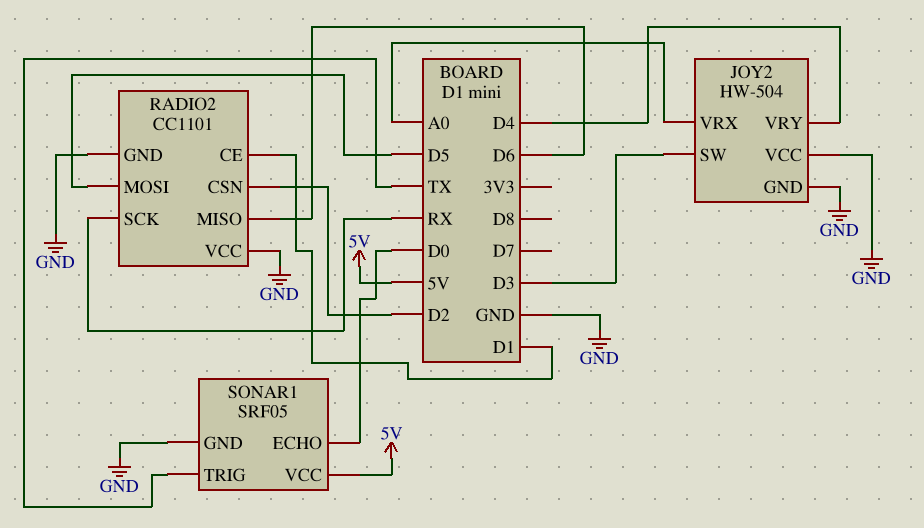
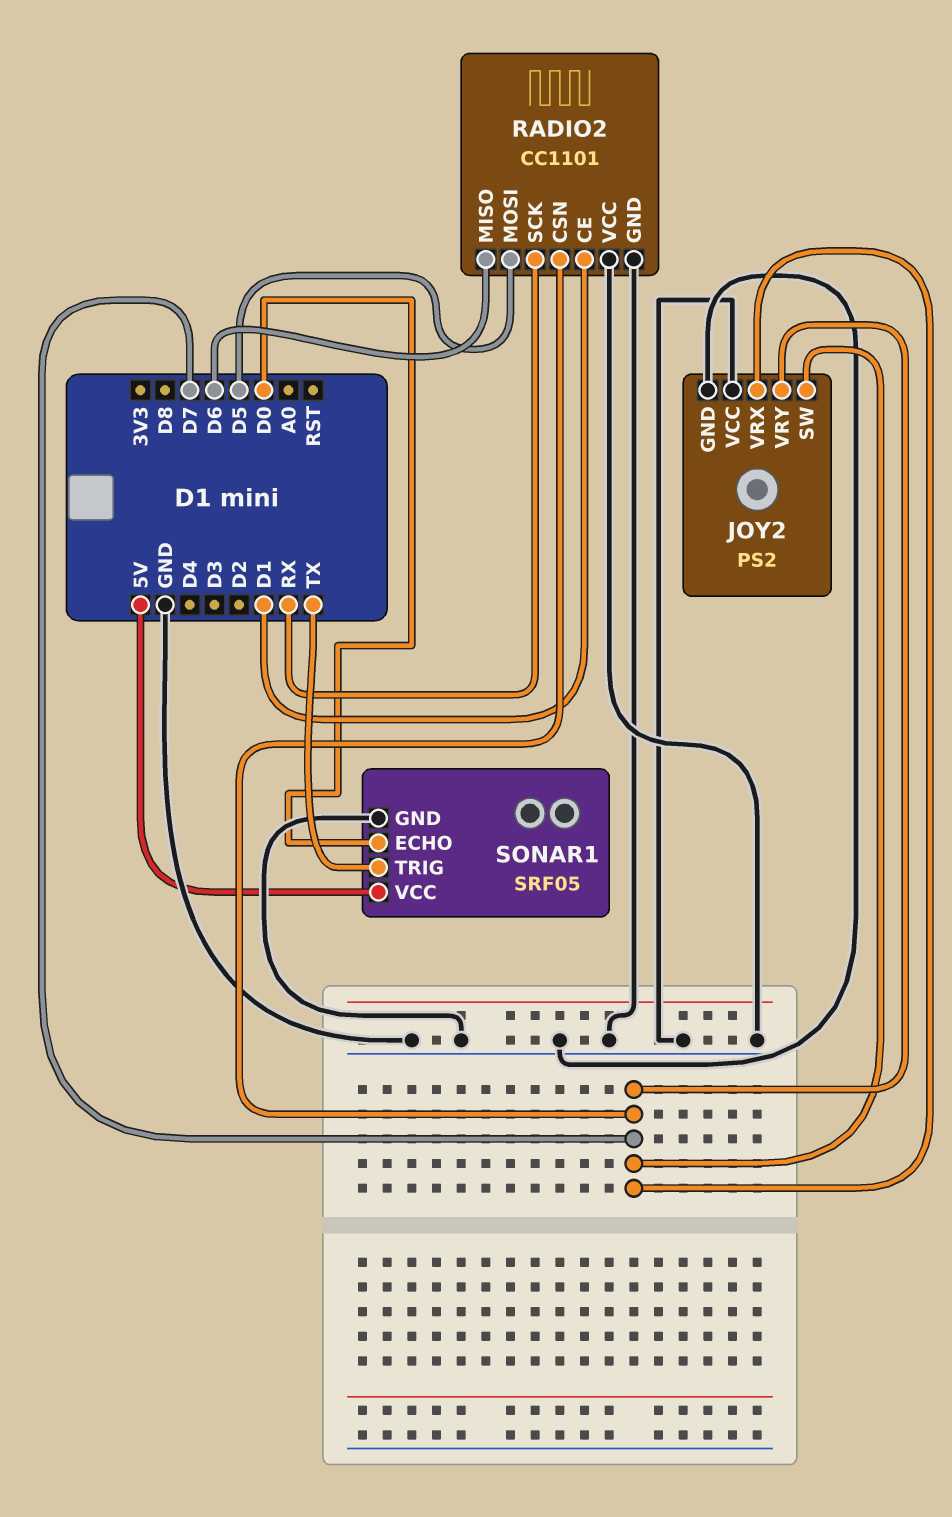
JOY2: HW-504 -> PS2
JOY2 pin SW: D3 -> D7
JOY2 pin VRX: A0 -> D7
JOY2 pin VRY: D4 -> D7
RADIO2 pin CSN: D2 -> D7

